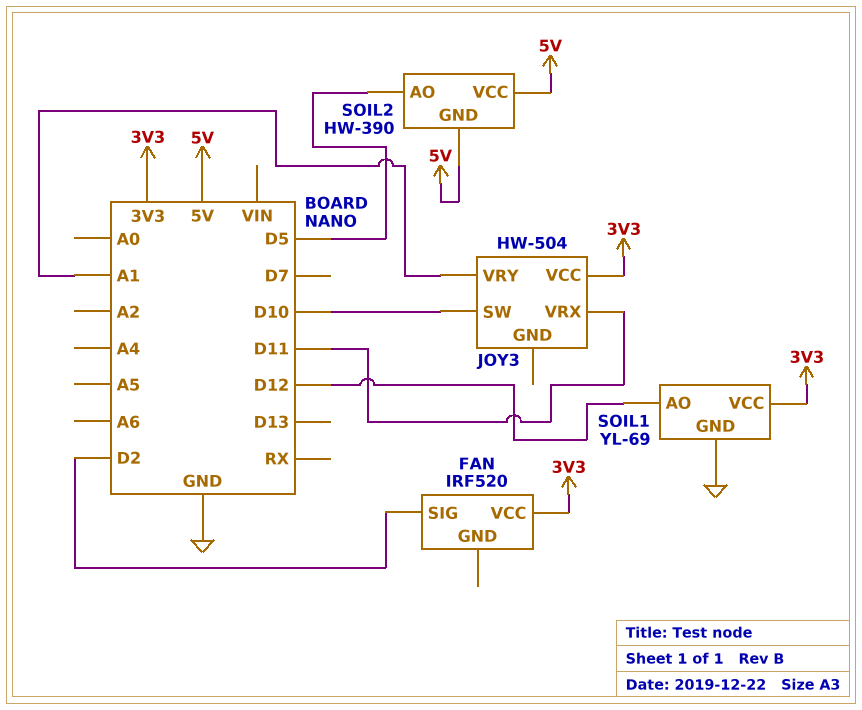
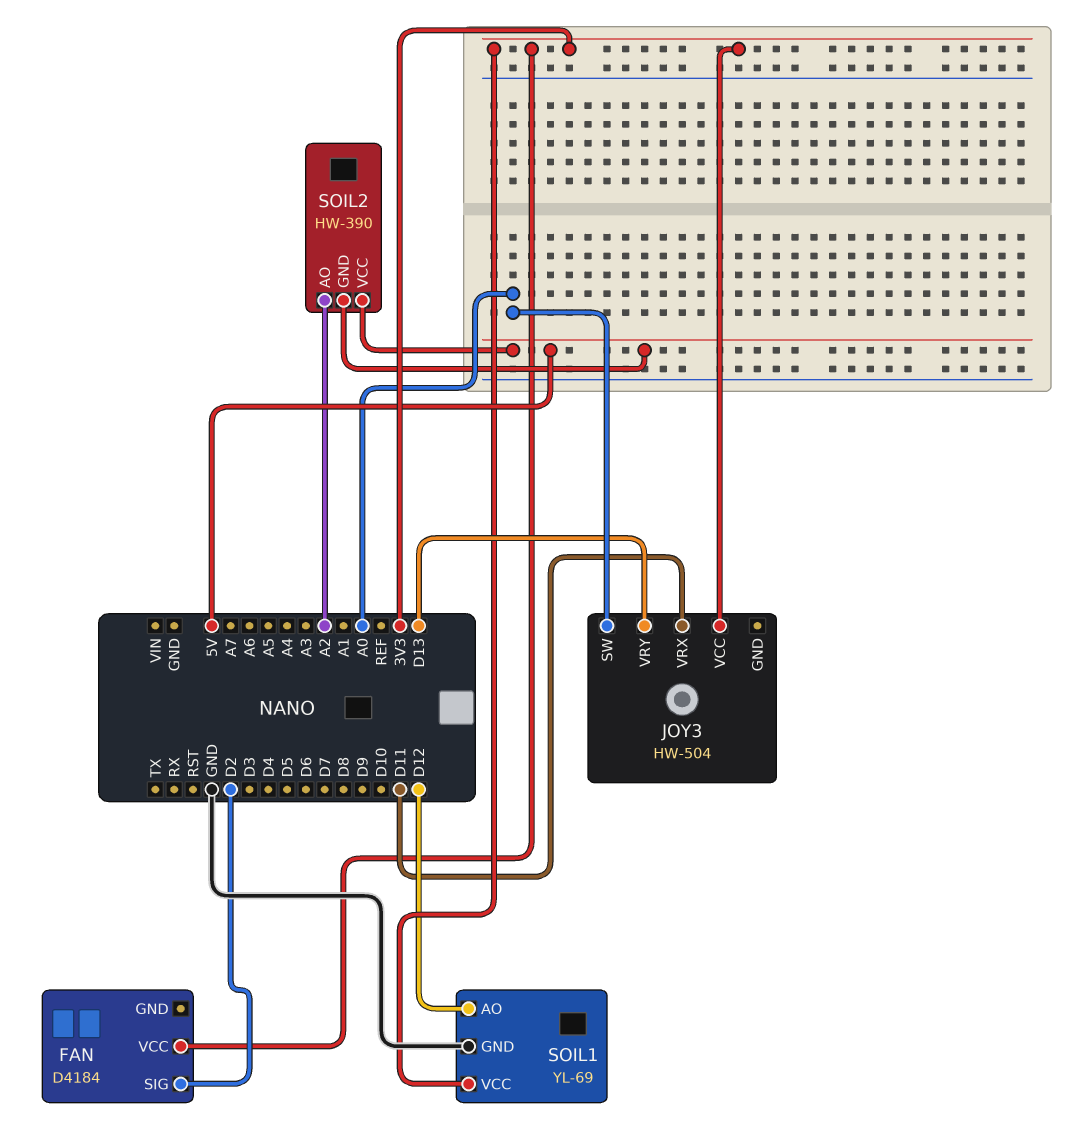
FAN: IRF520 -> D4184
JOY3 pin SW: D10 -> A0
JOY3 pin VRY: A1 -> D13
SOIL2 pin AO: D5 -> A2

